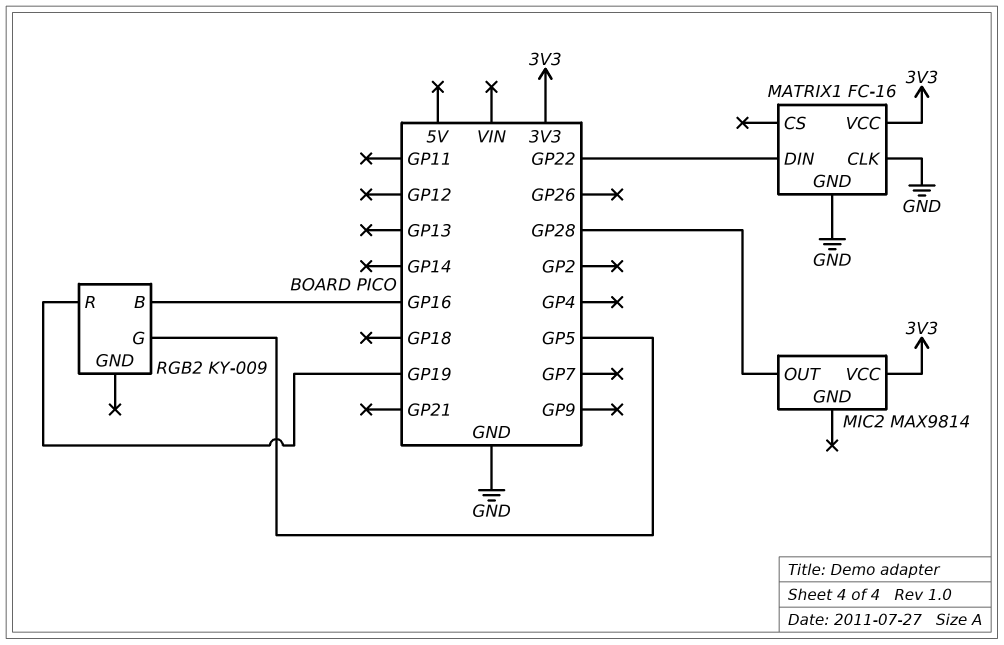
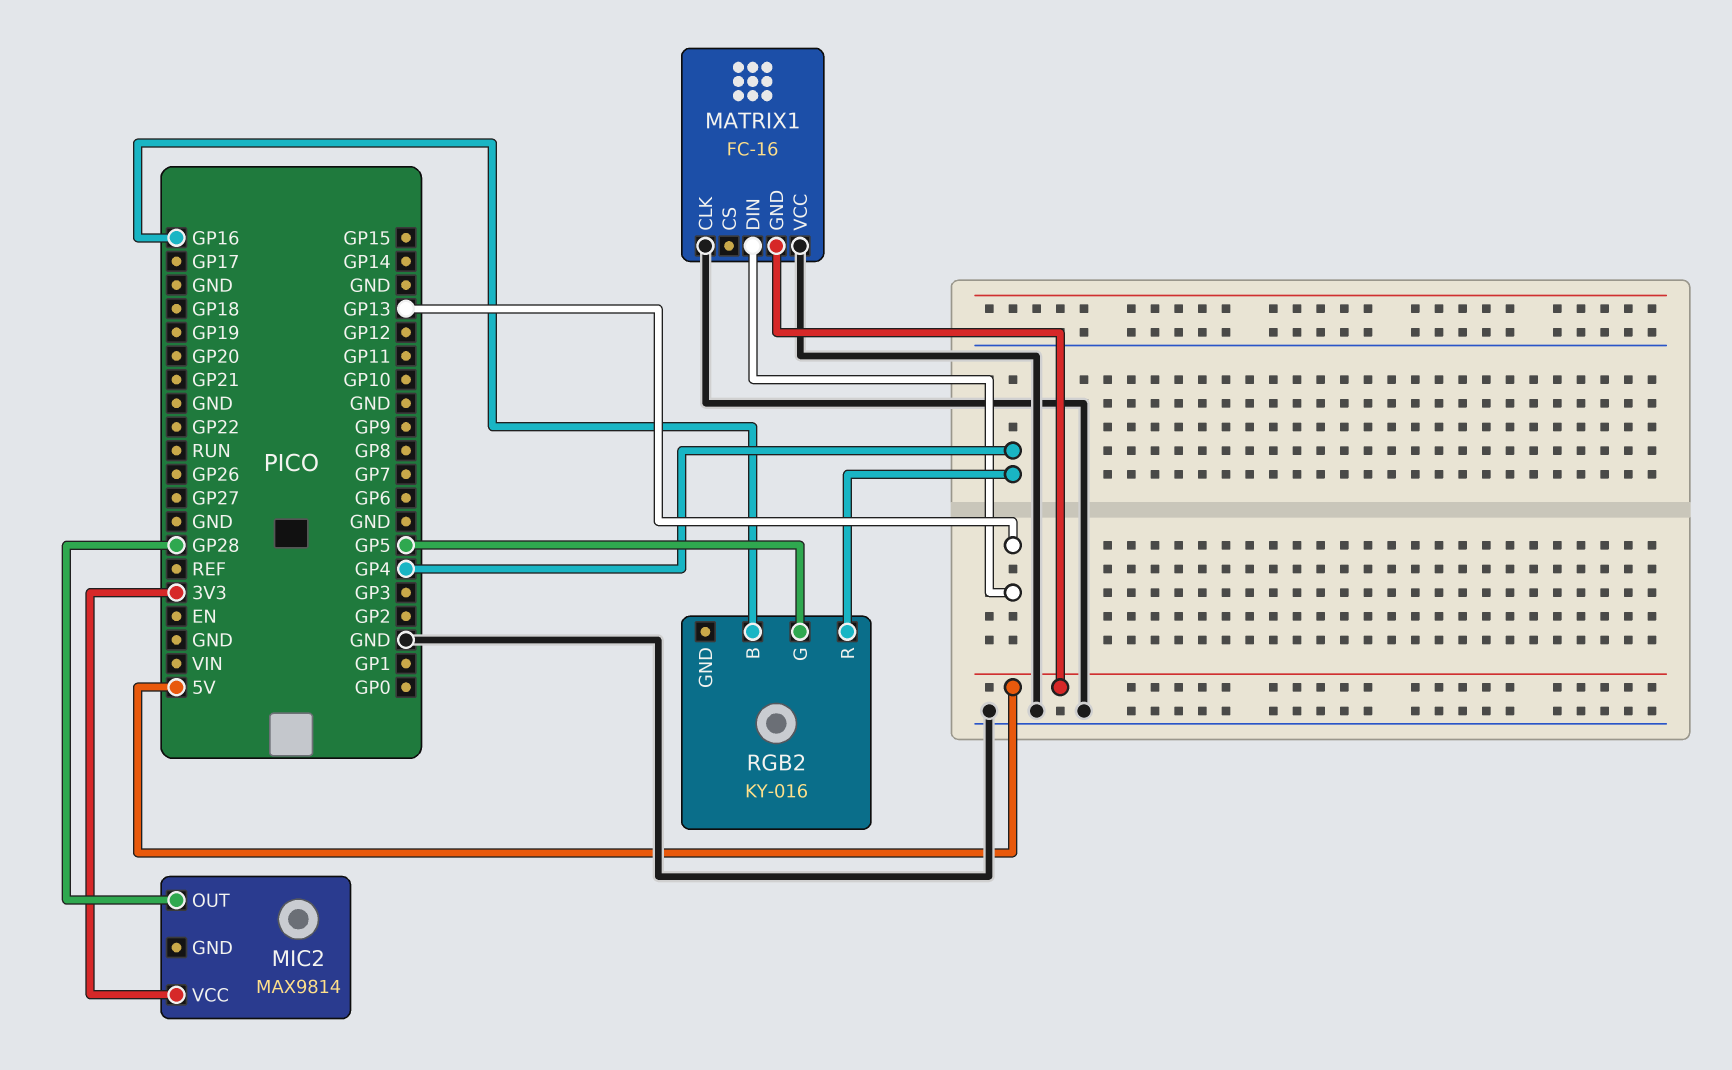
MATRIX1 pin DIN: GP22 -> GP13
MATRIX1 pin GND: GND -> 5V
MATRIX1 pin VCC: 3V3 -> GND
RGB2: KY-009 -> KY-016
RGB2 pin R: GP19 -> GP4

